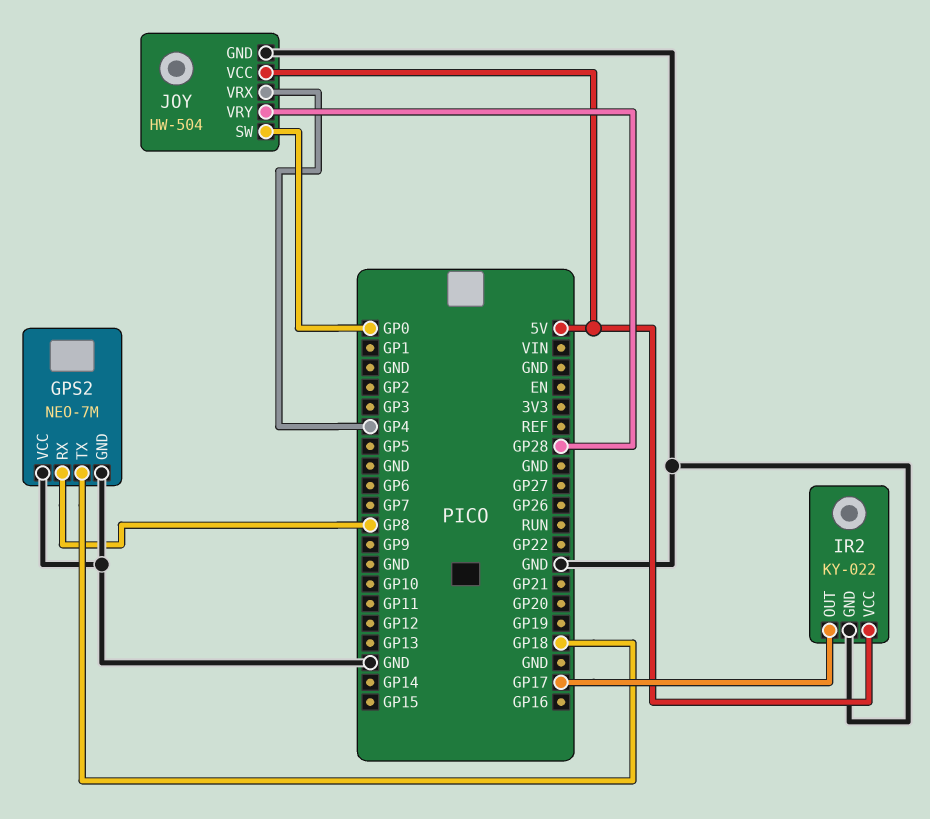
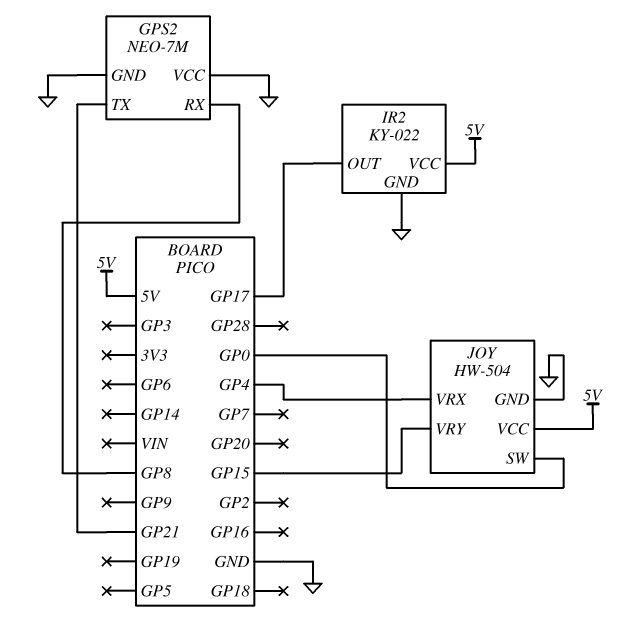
GPS2 pin TX: GP18 -> GP21
JOY pin VRY: GP28 -> GP15

